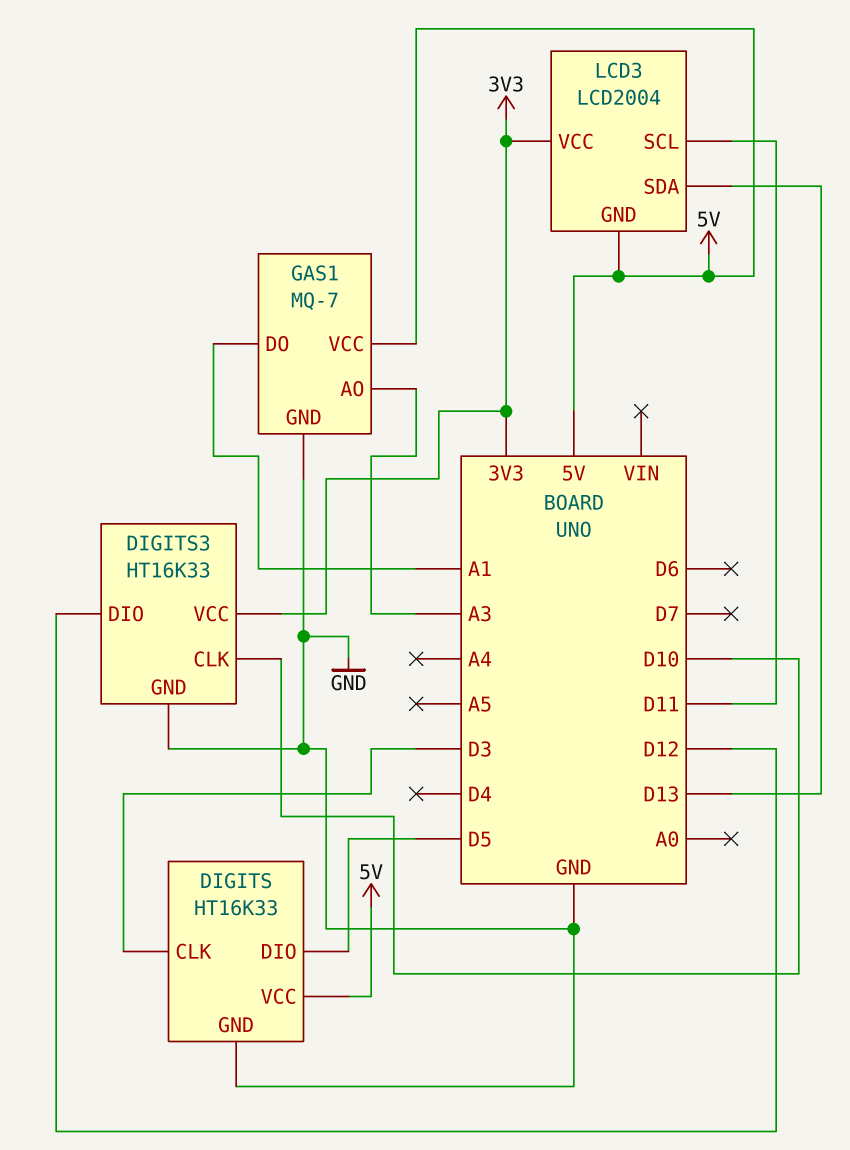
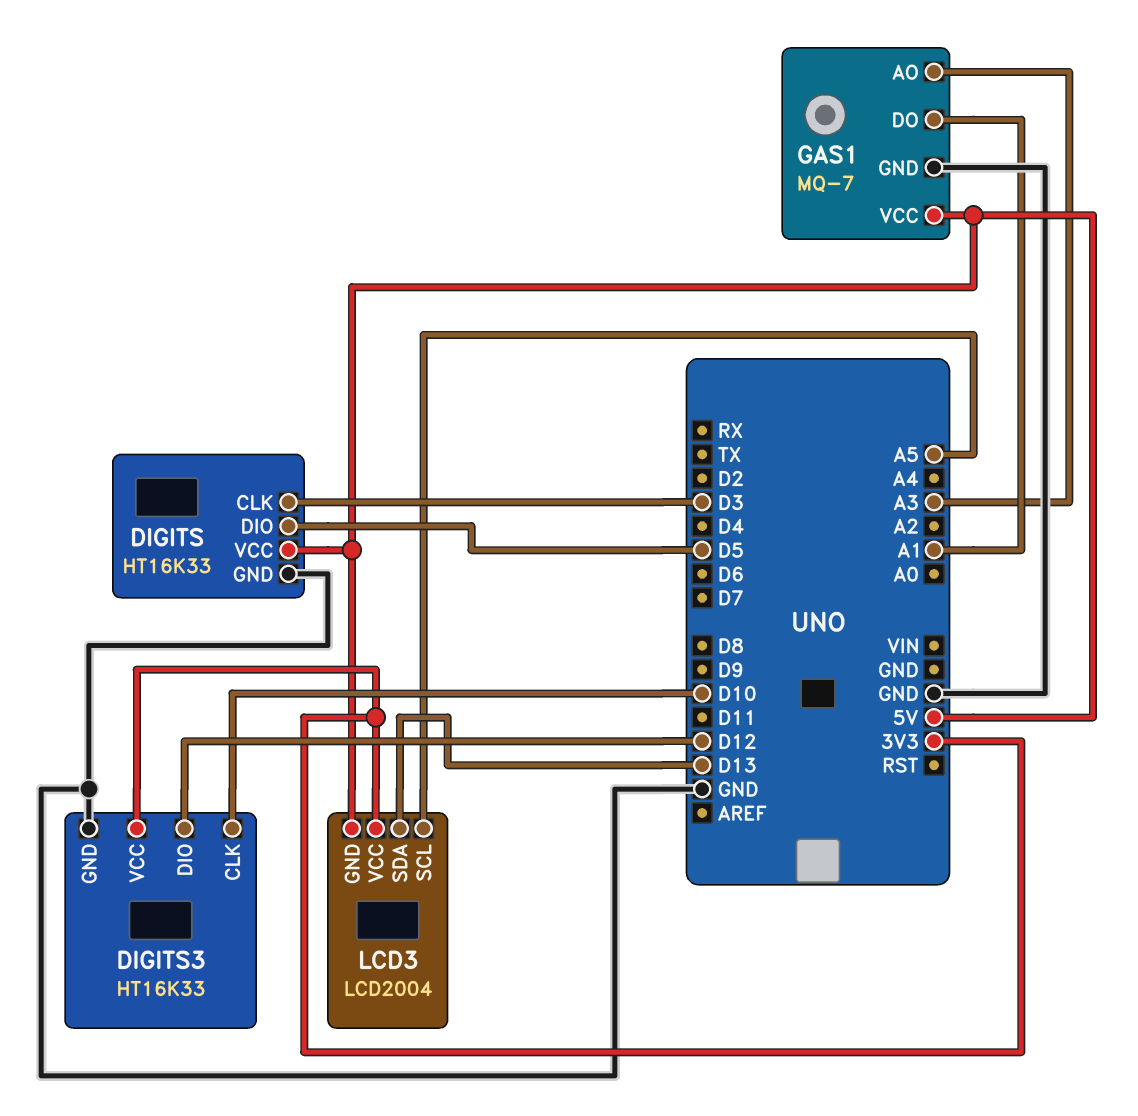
LCD3 pin SCL: D11 -> A5

